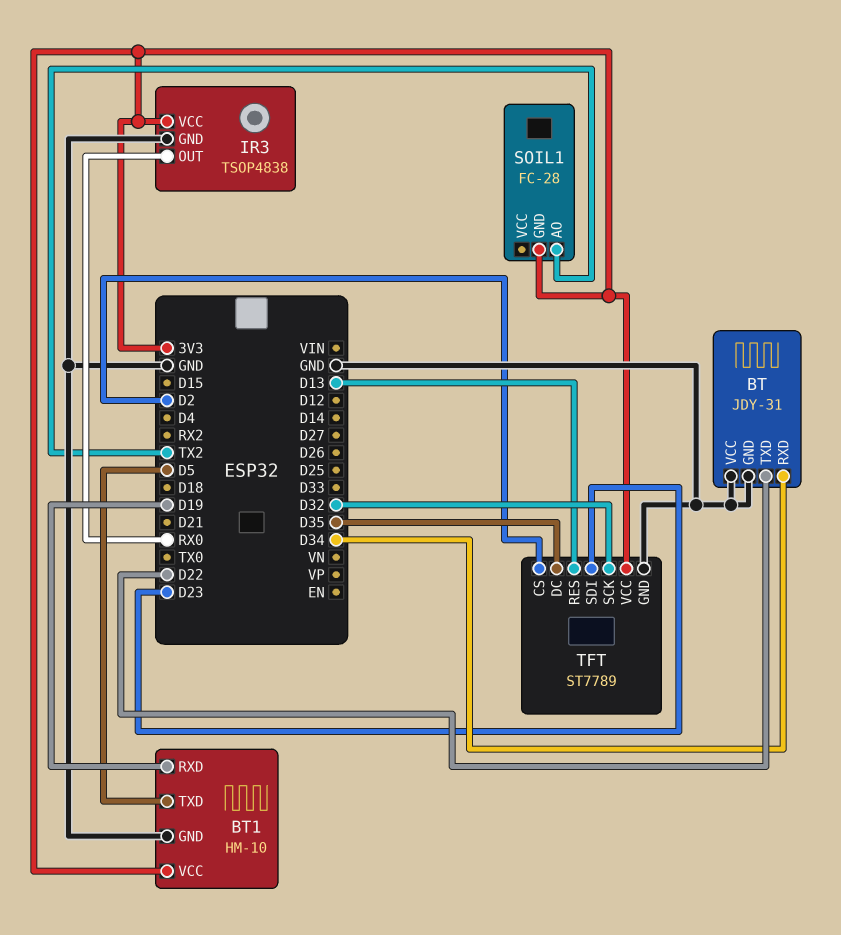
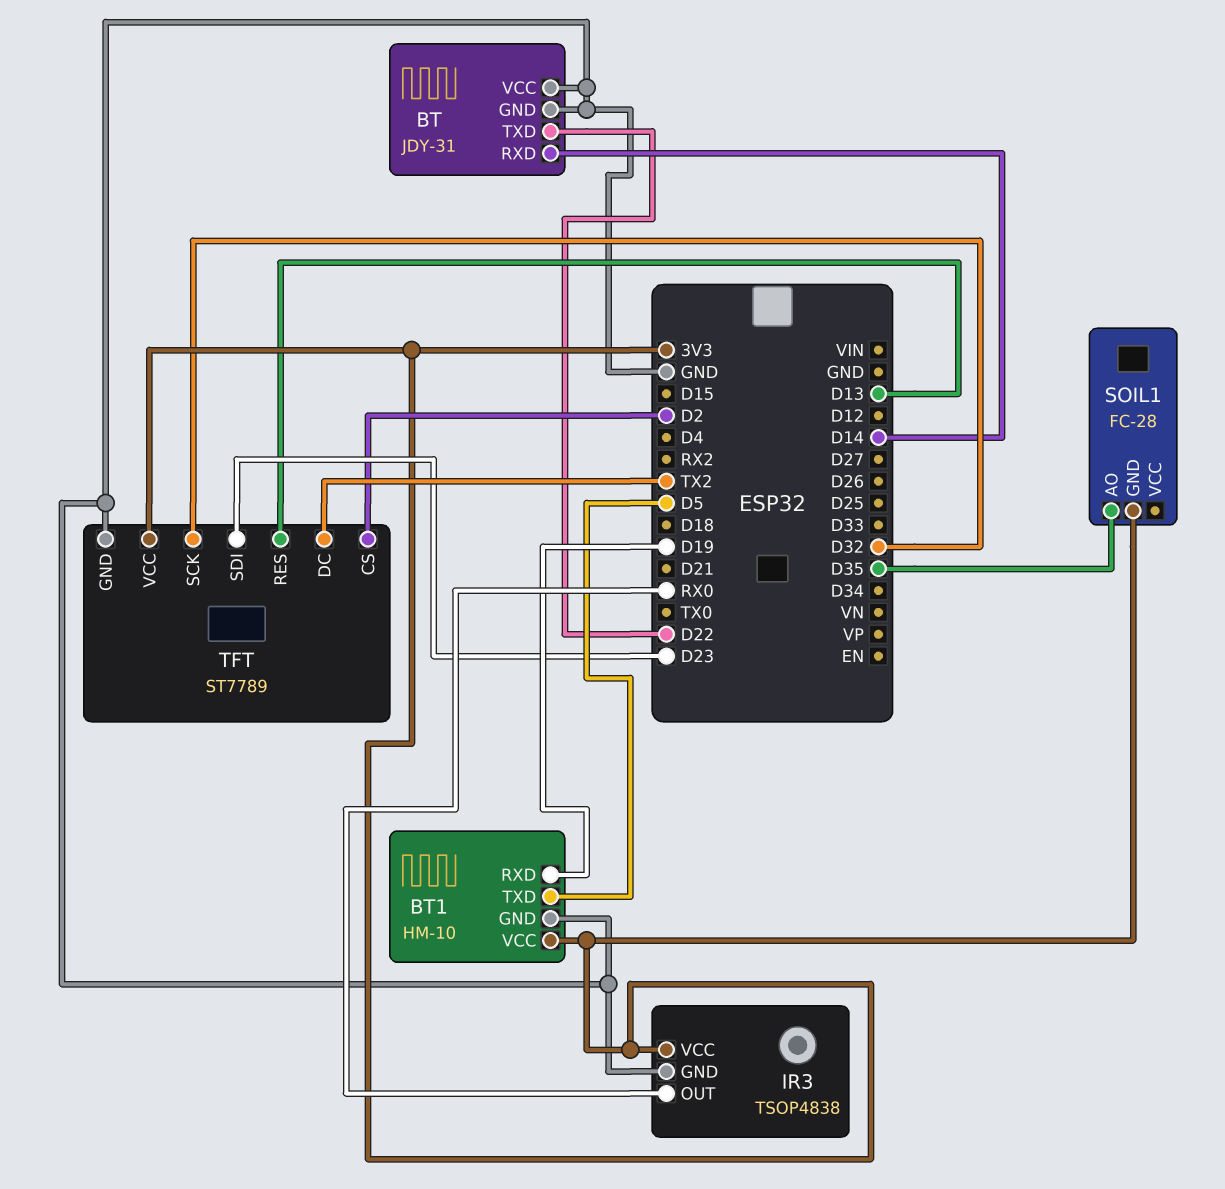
BT pin RXD: D34 -> D14
SOIL1 pin AO: TX2 -> D35
TFT pin DC: D35 -> TX2

